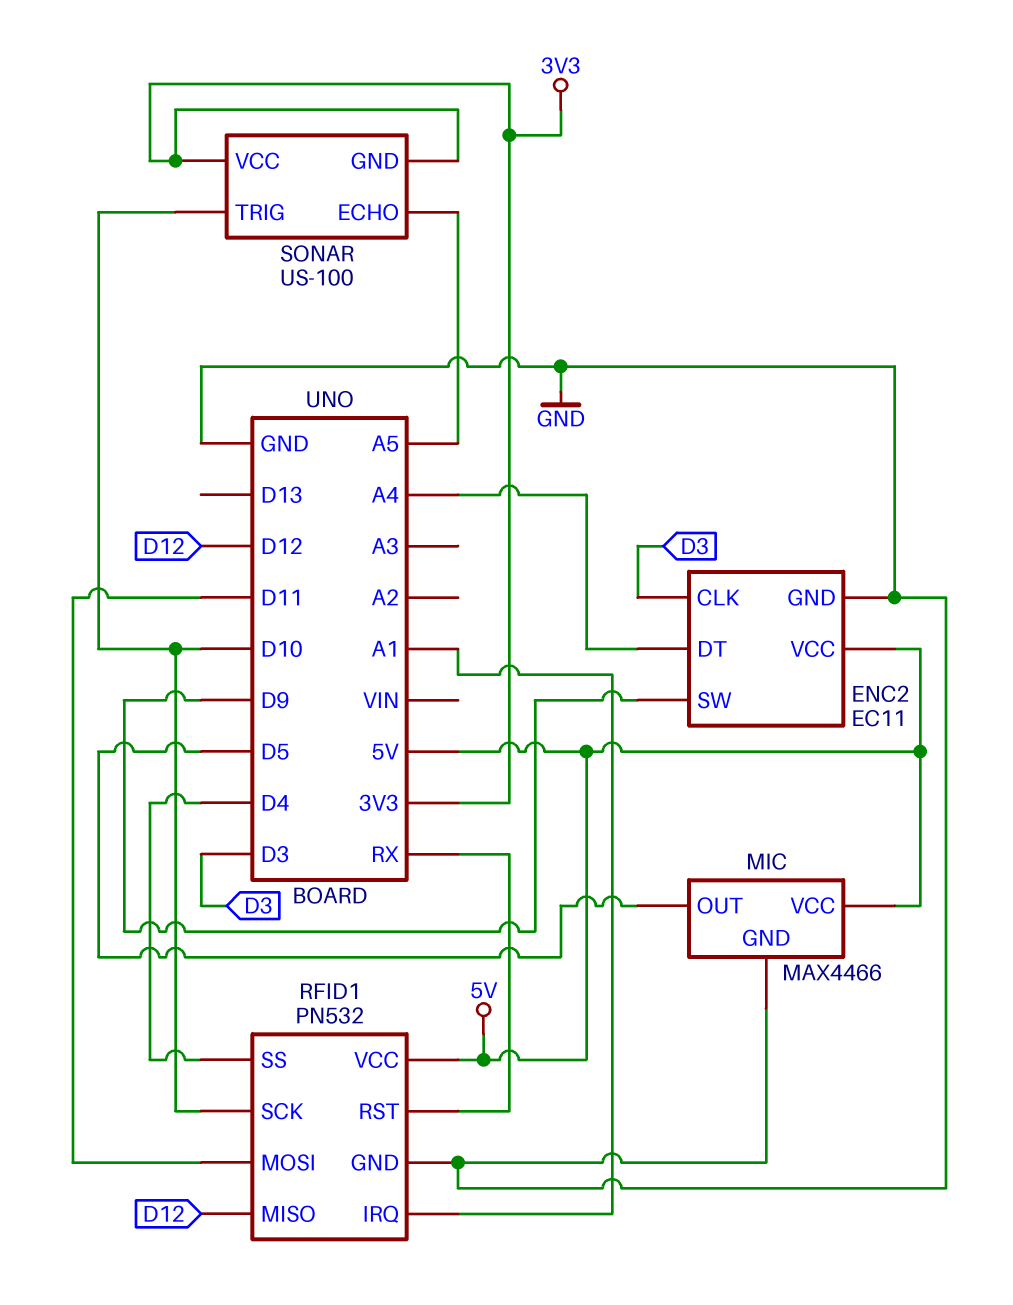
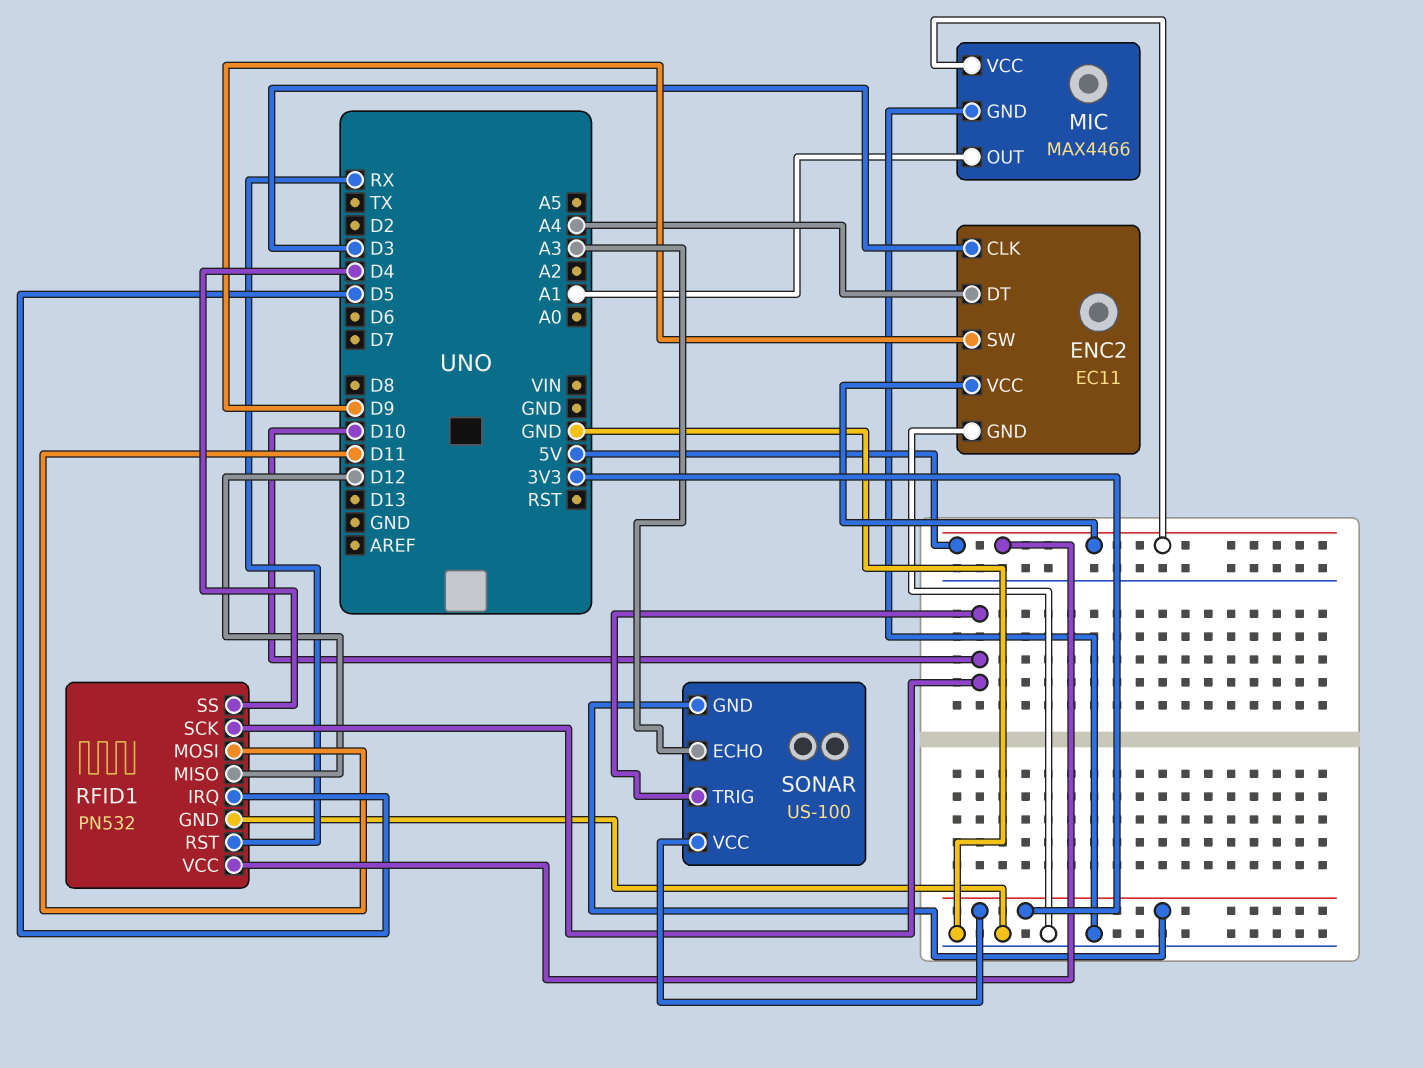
MIC pin OUT: D5 -> A1
RFID1 pin IRQ: A1 -> D5
SONAR pin ECHO: A5 -> A3

